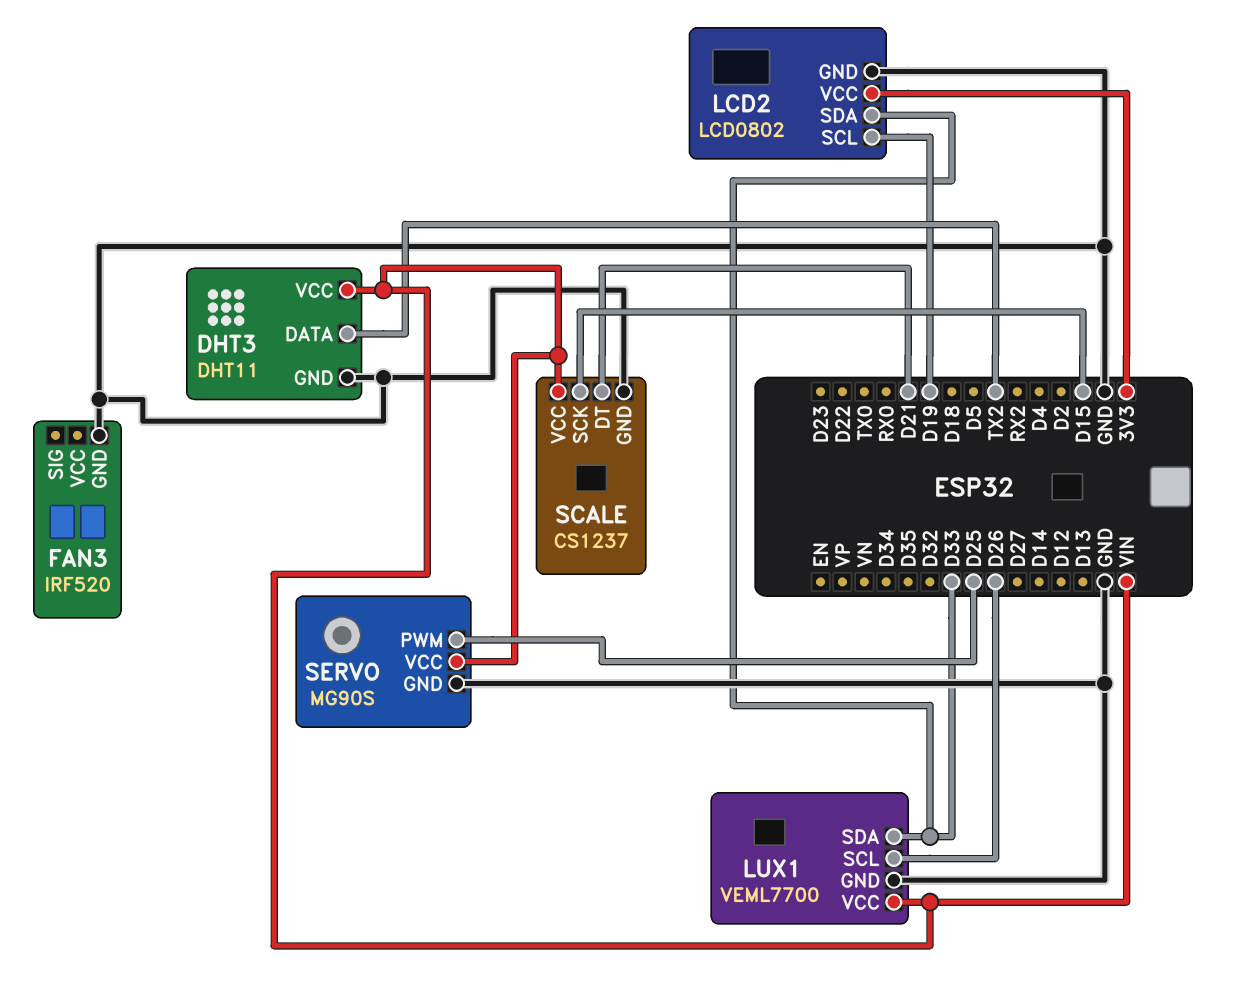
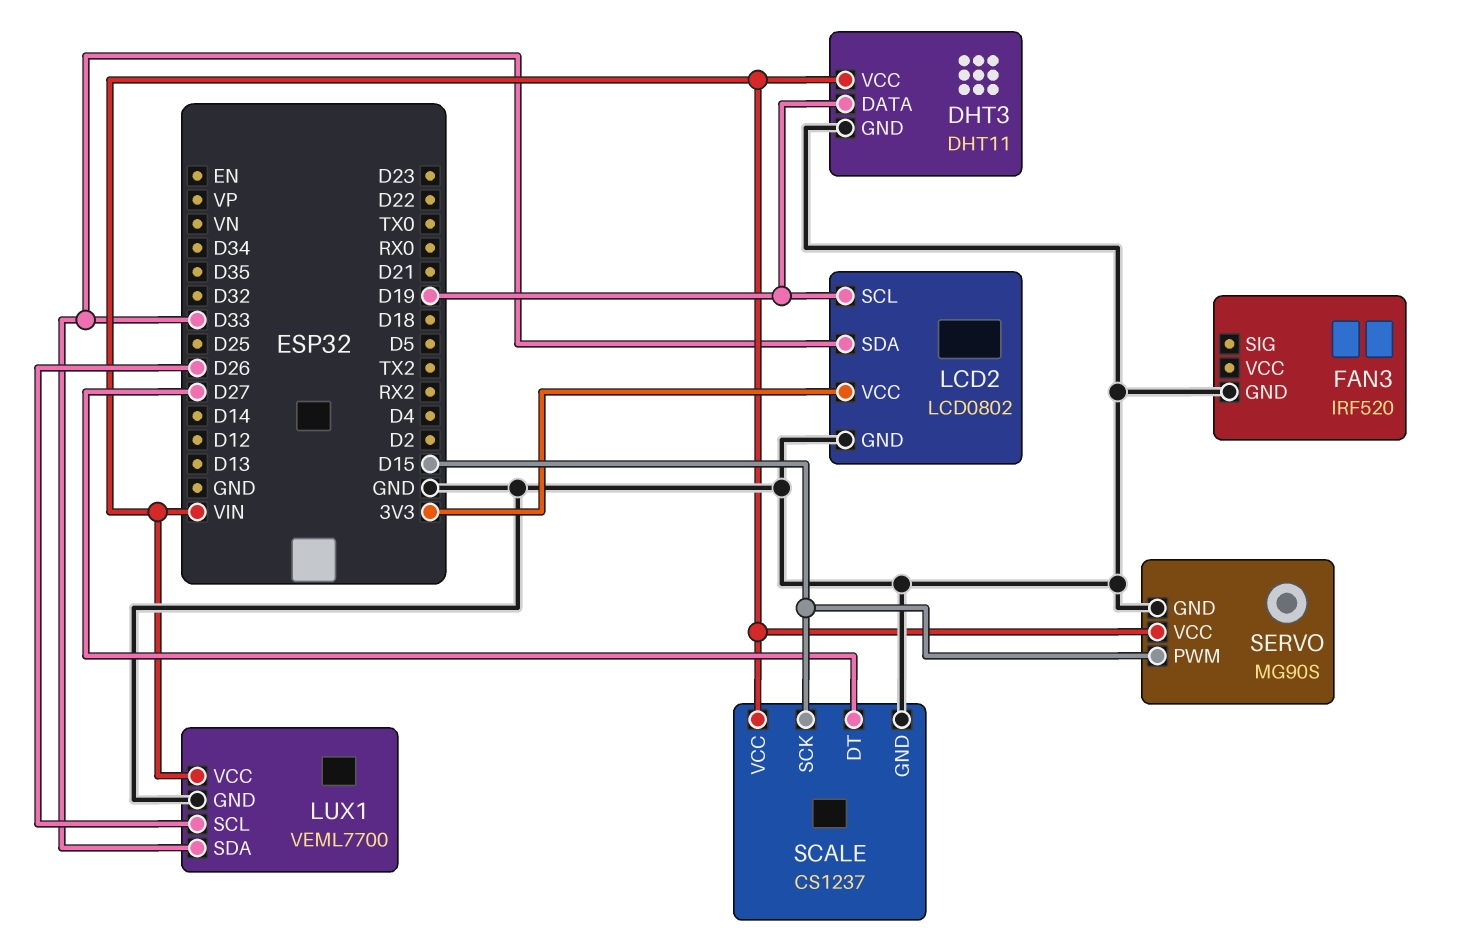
DHT3 pin DATA: TX2 -> D19
SCALE pin DT: D21 -> D27
SERVO pin PWM: D25 -> D15

